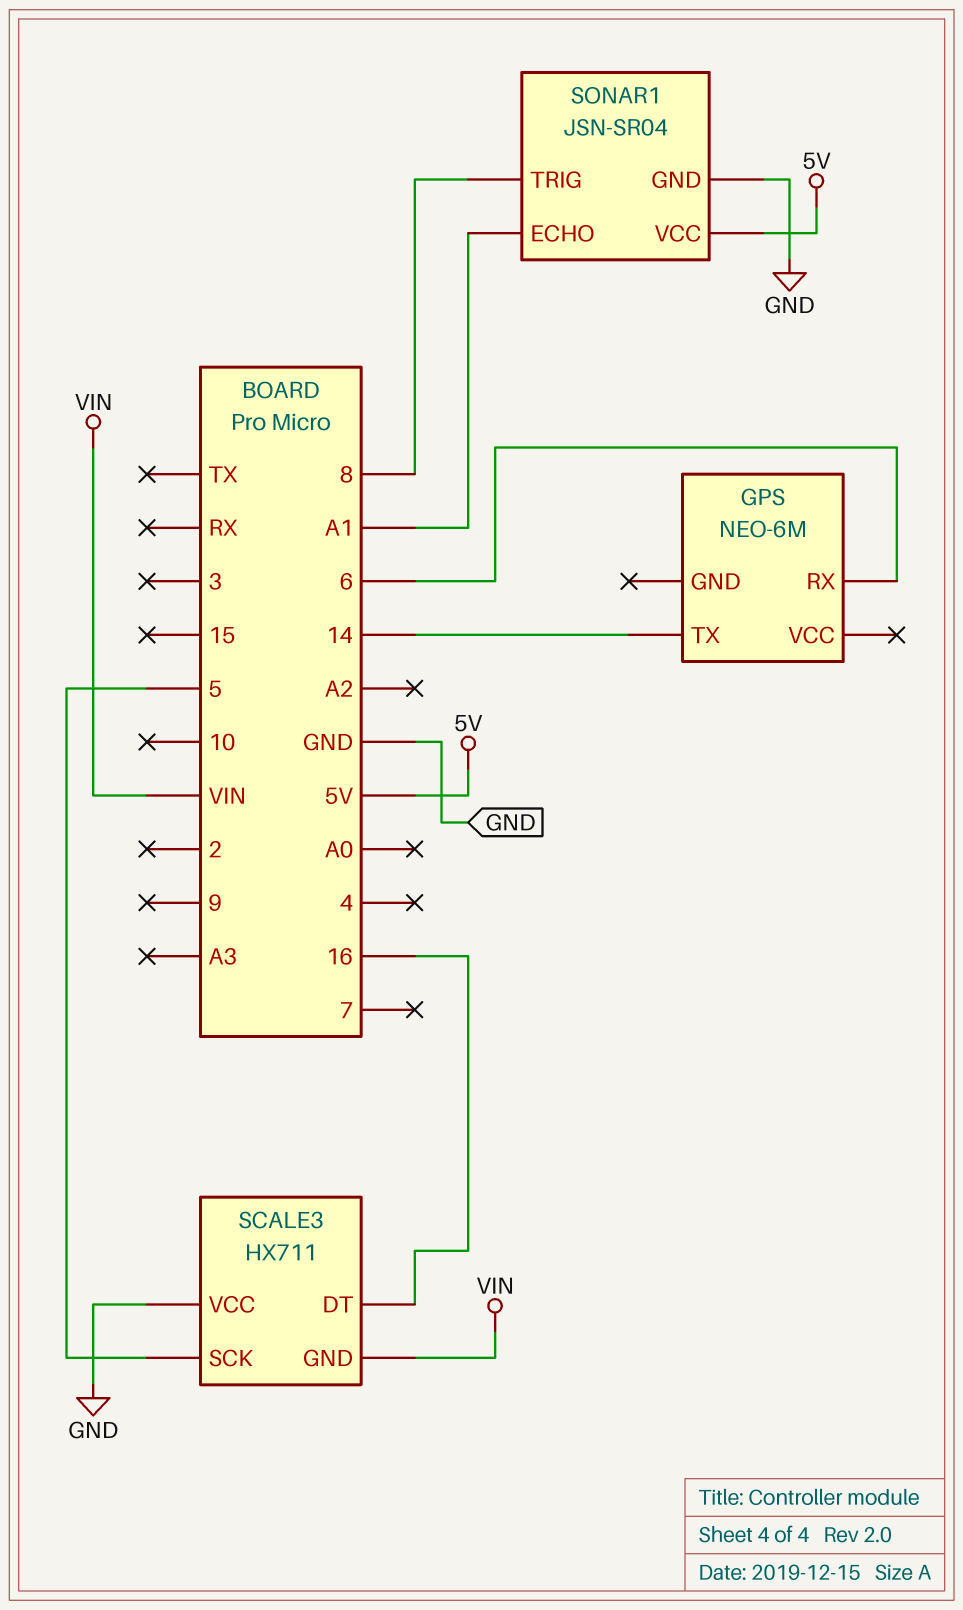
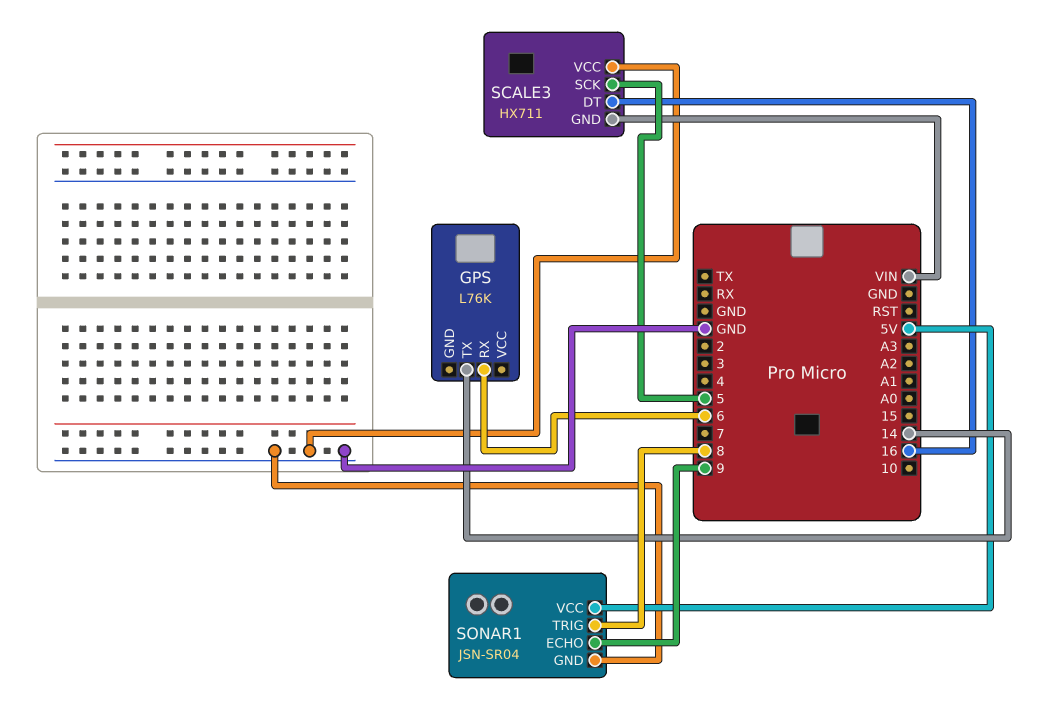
GPS: NEO-6M -> L76K
SONAR1 pin ECHO: A1 -> 9

